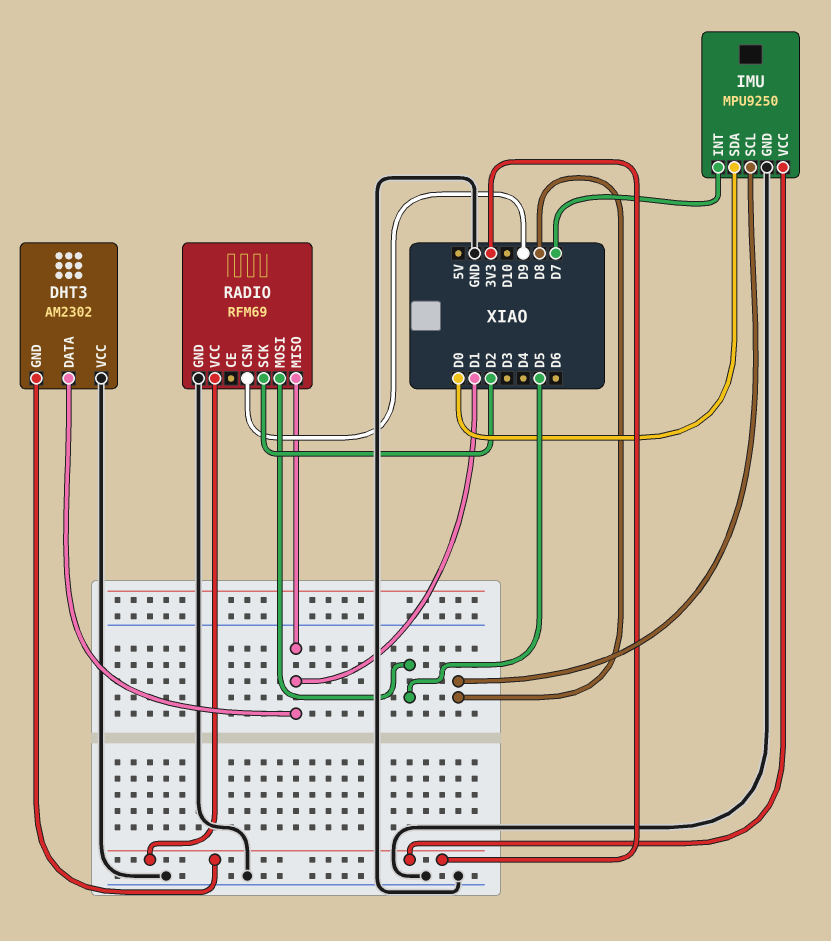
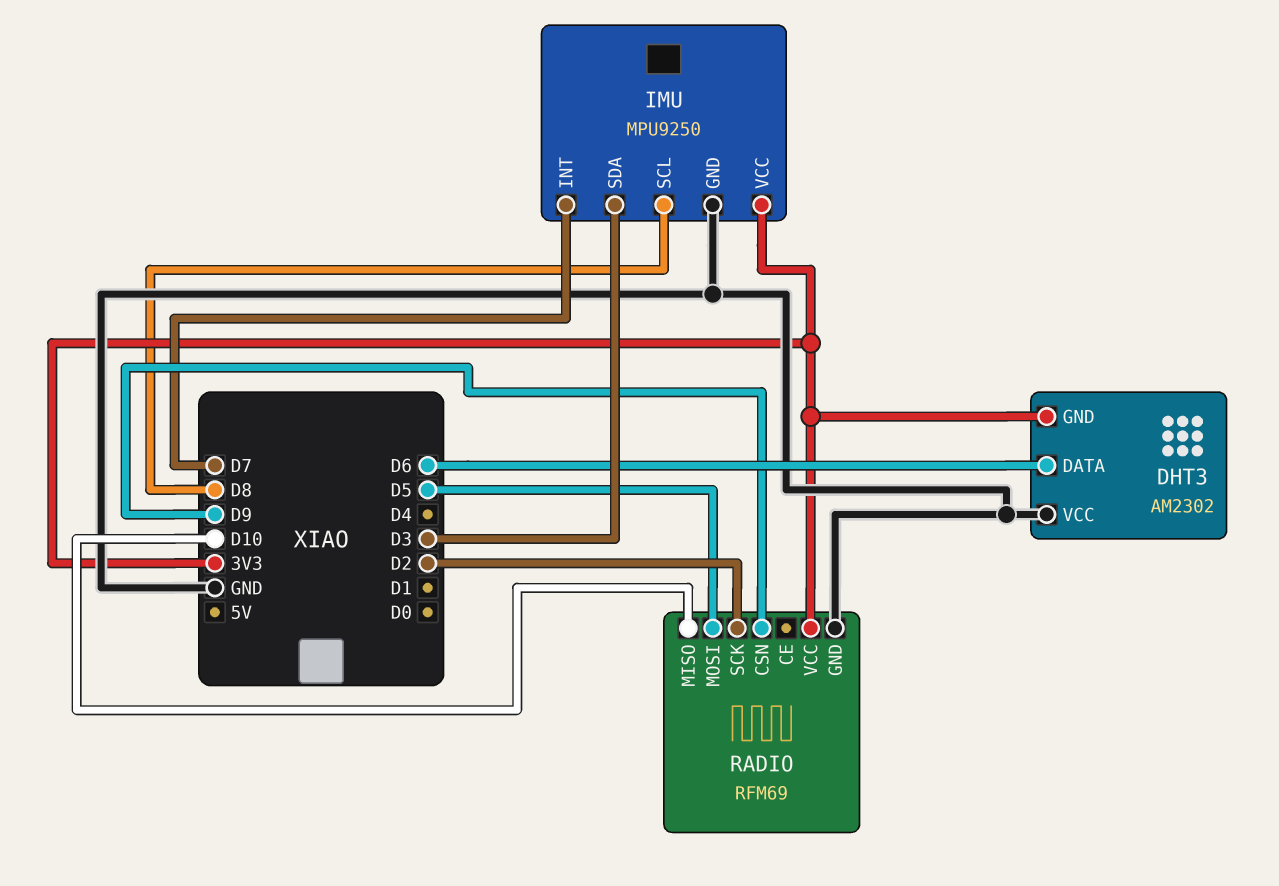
DHT3 pin DATA: D1 -> D6
IMU pin SDA: D0 -> D3
RADIO pin MISO: D1 -> D10

